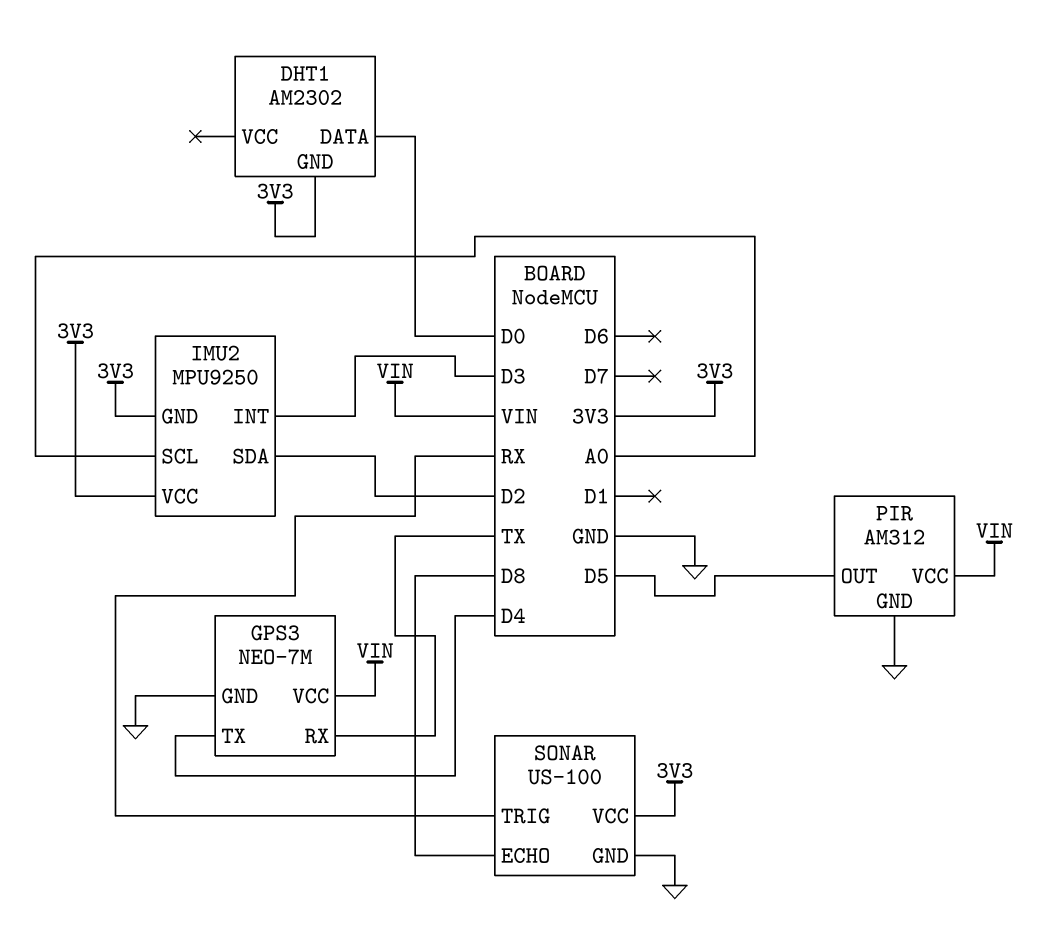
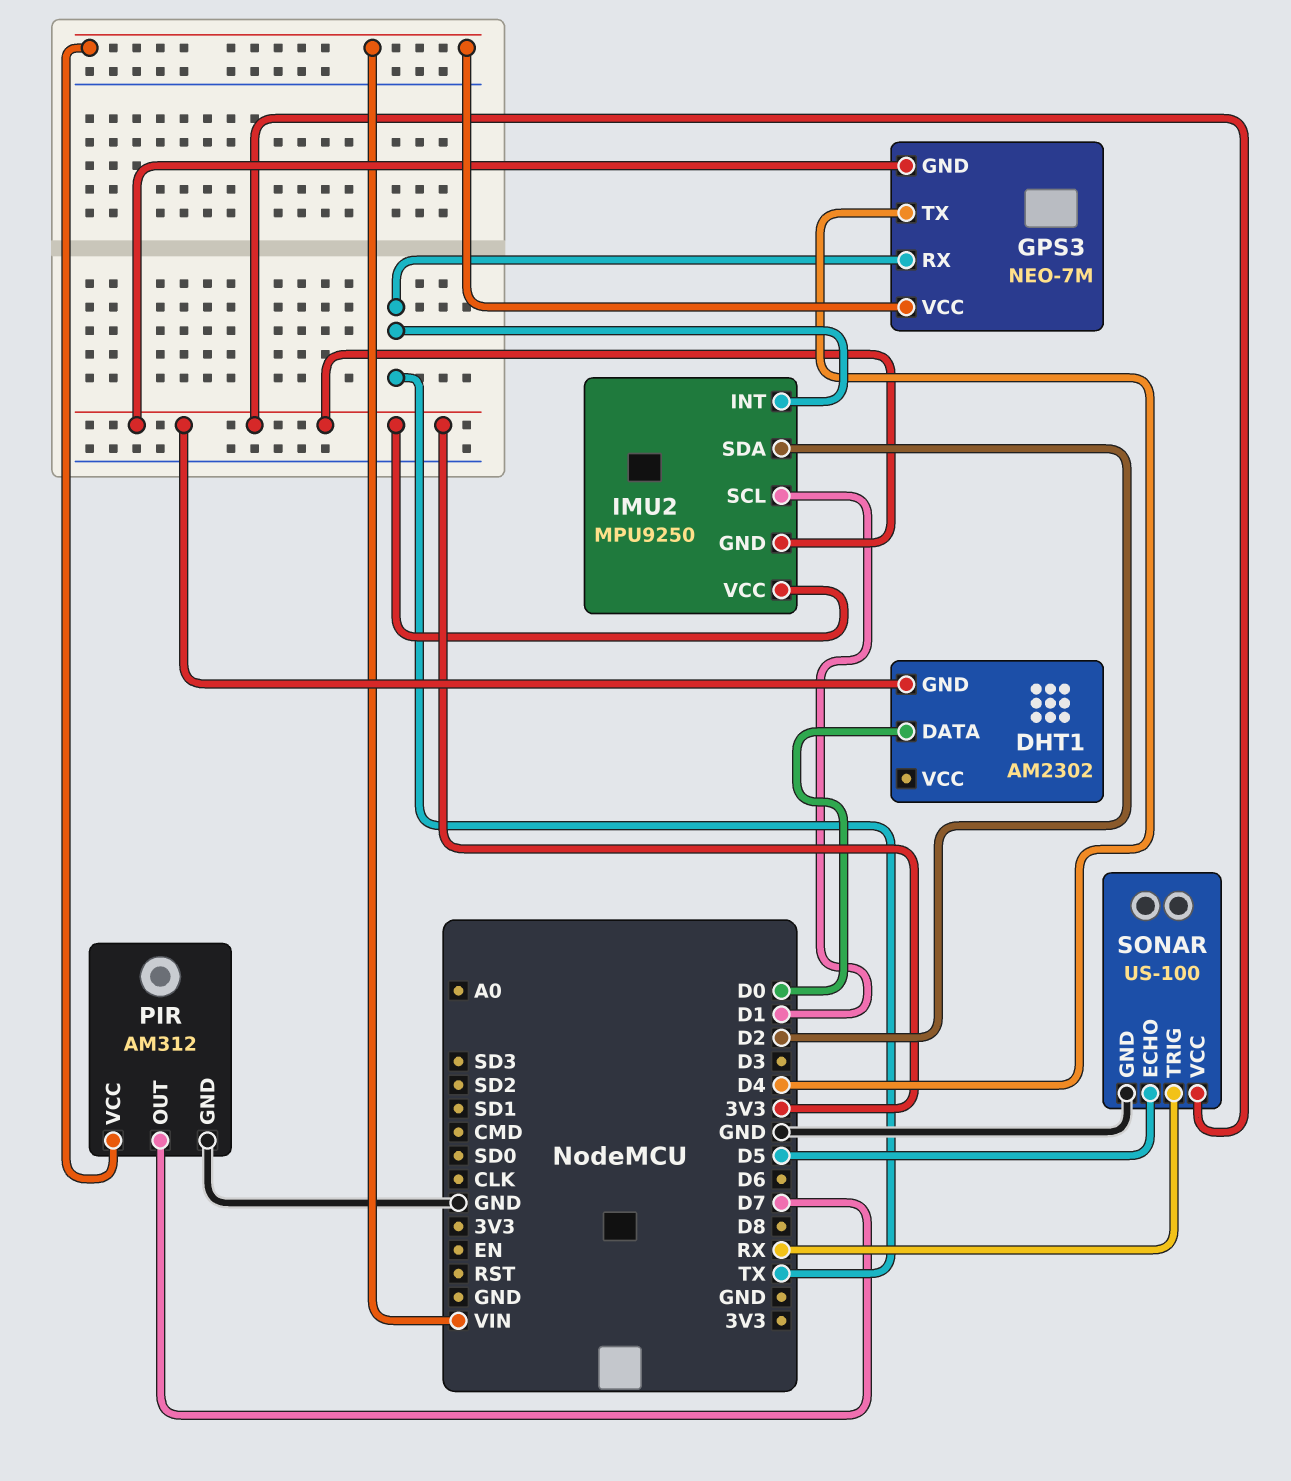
GPS3 pin GND: GND -> 3V3
IMU2 pin INT: D3 -> TX
IMU2 pin SCL: A0 -> D1
PIR pin OUT: D5 -> D7
SONAR pin ECHO: D8 -> D5

